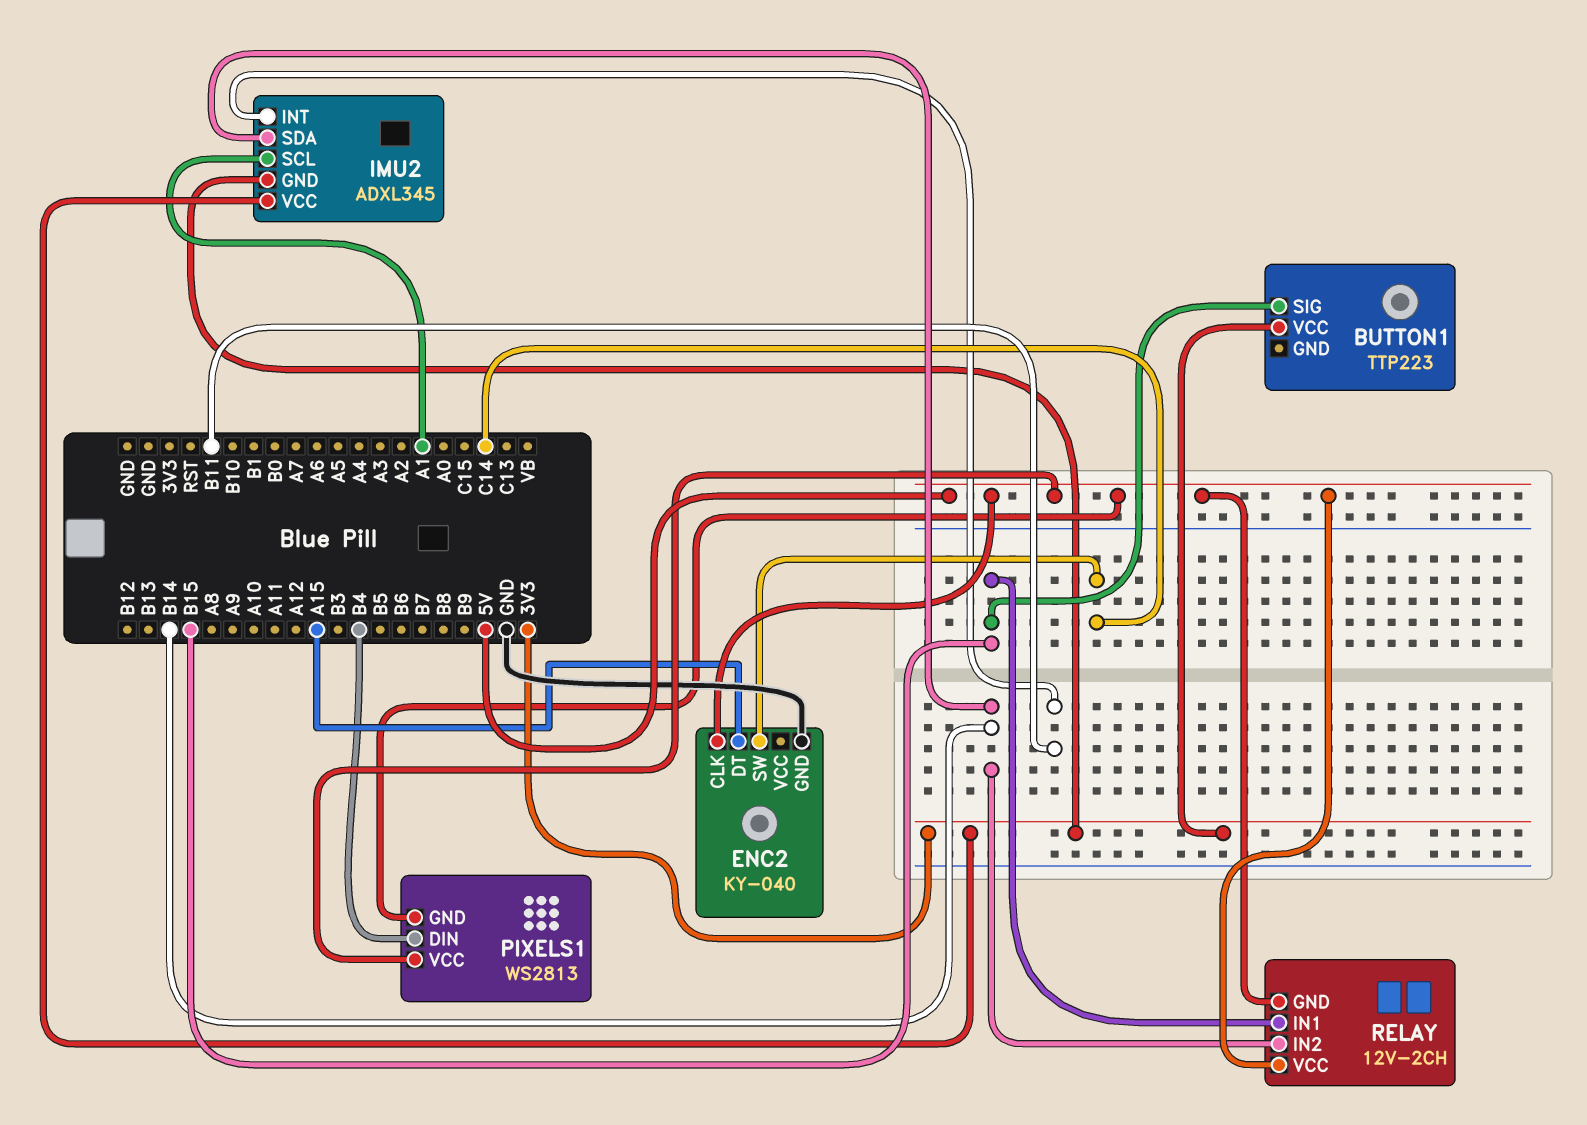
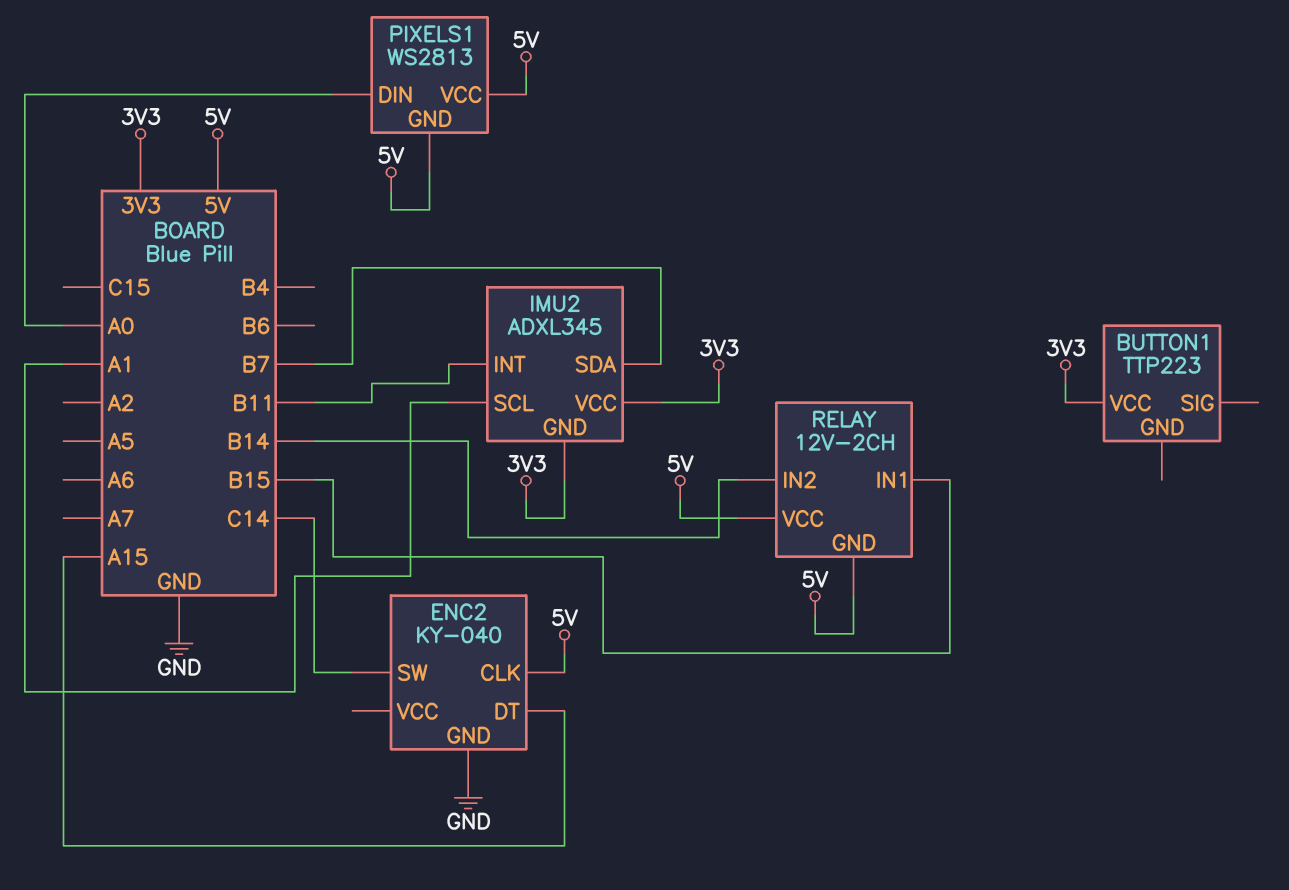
BUTTON1 pin SIG: B15 -> none
IMU2 pin SDA: B14 -> B7
PIXELS1 pin DIN: B4 -> A0

